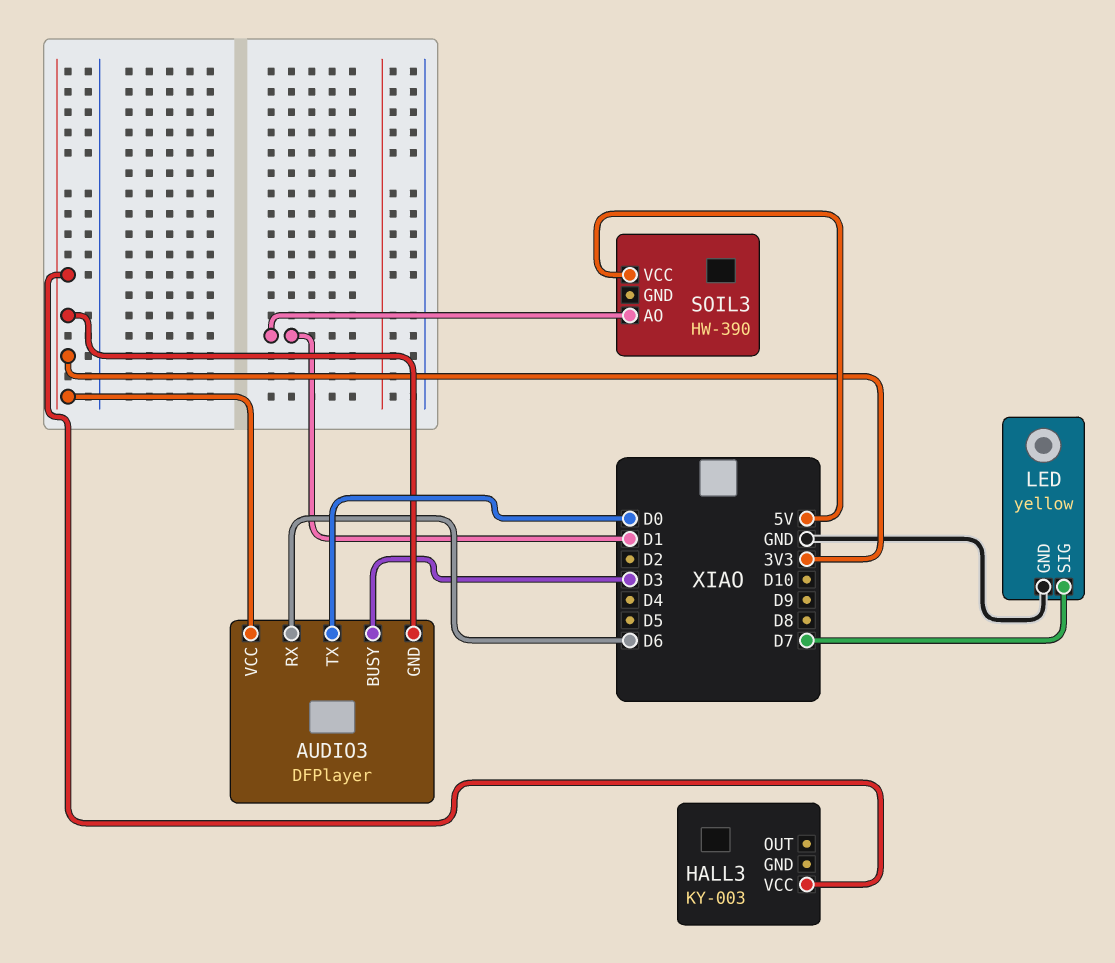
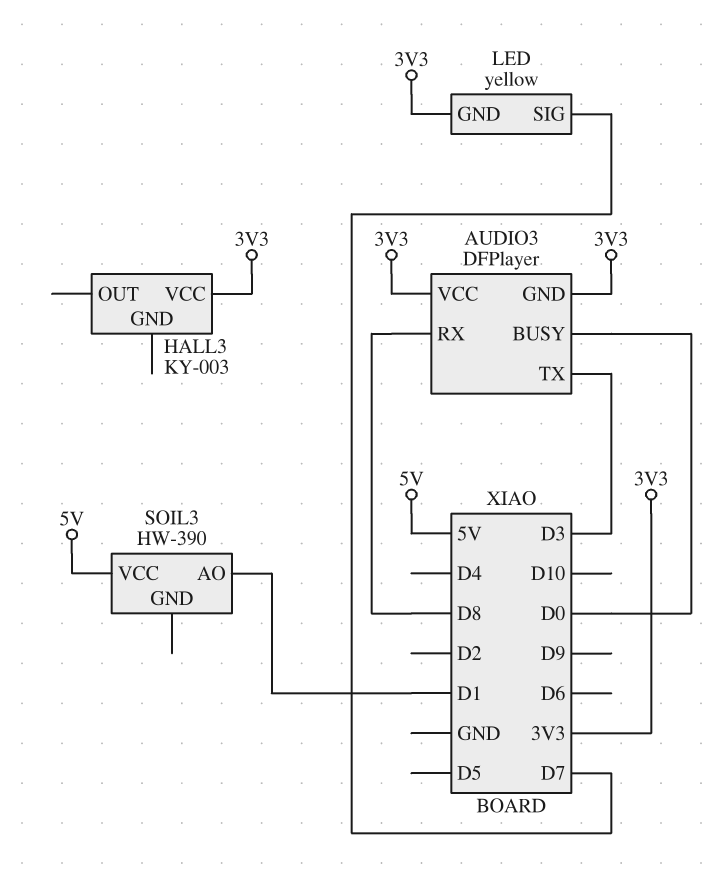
AUDIO3 pin BUSY: D3 -> D0
AUDIO3 pin RX: D6 -> D8
AUDIO3 pin TX: D0 -> D3
LED pin GND: GND -> 3V3

